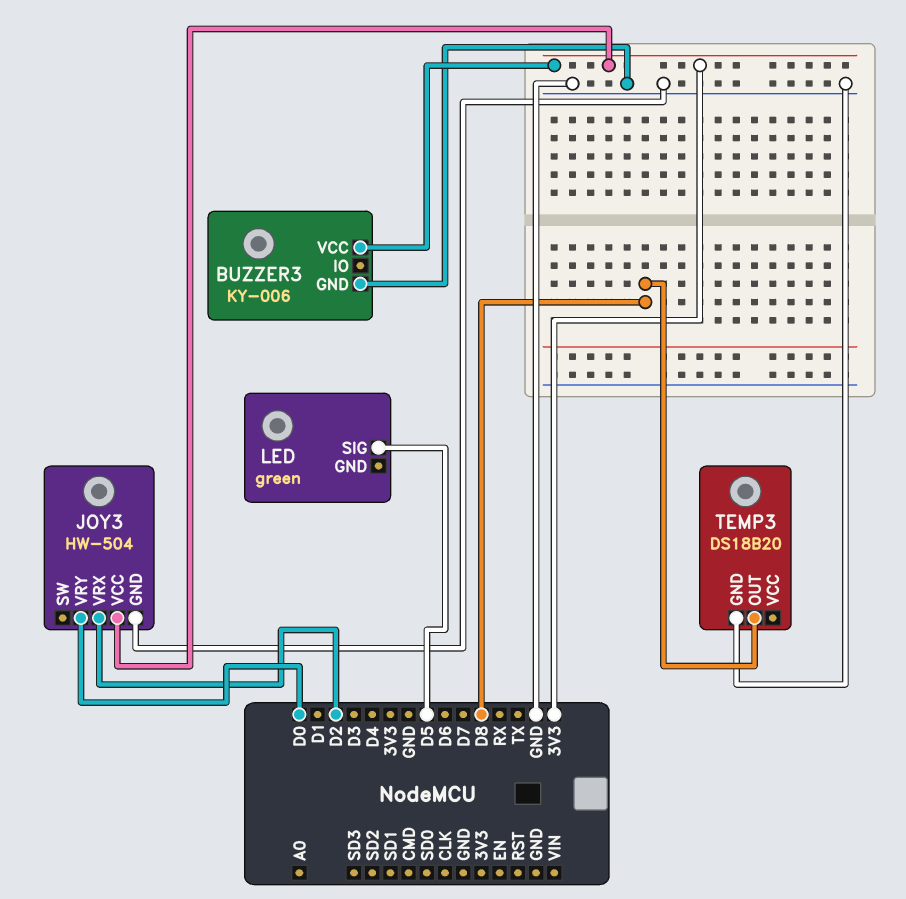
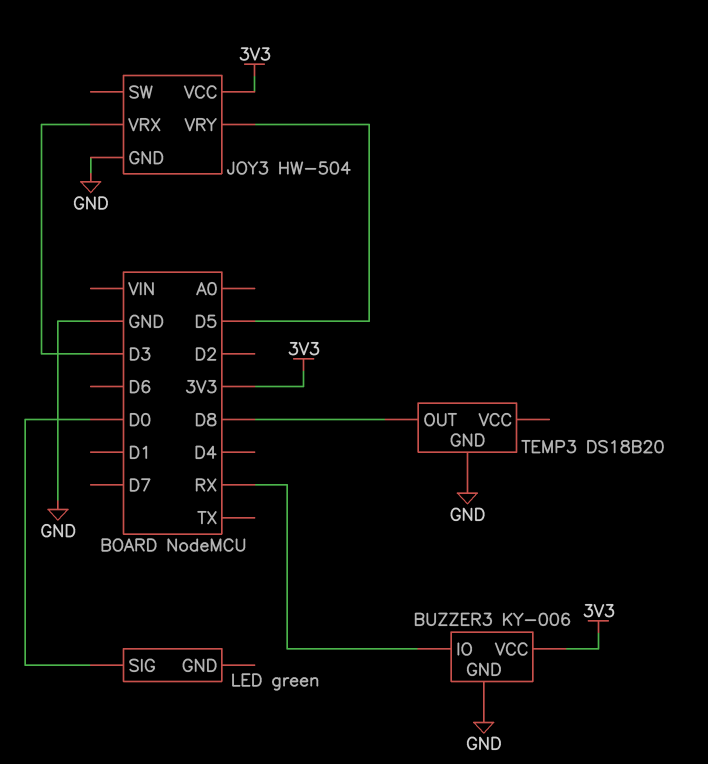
BUZZER3 pin IO: none -> RX
JOY3 pin VRX: D2 -> D3
JOY3 pin VRY: D0 -> D5
LED pin SIG: D5 -> D0

